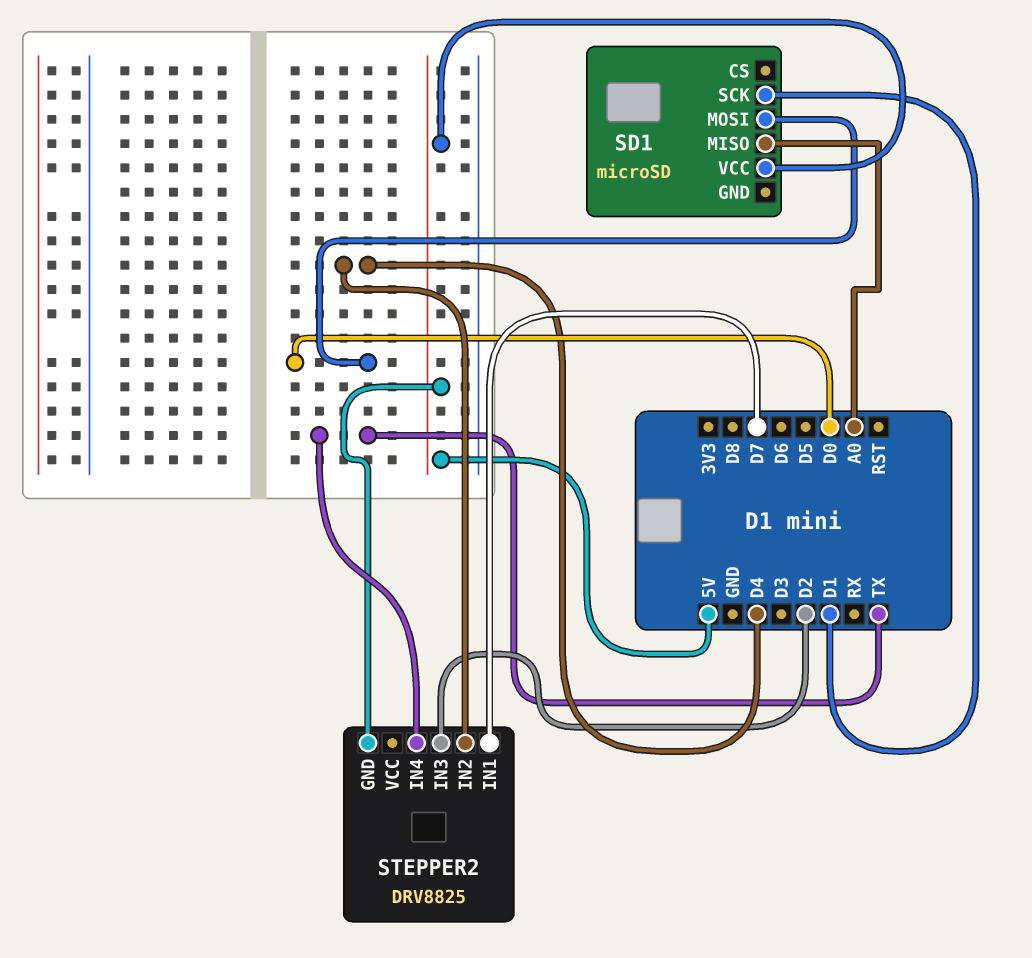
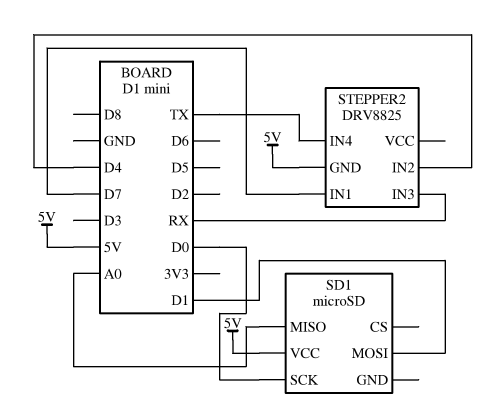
SD1 pin MOSI: D0 -> D1
SD1 pin SCK: D1 -> D0
STEPPER2 pin IN3: D2 -> RX

